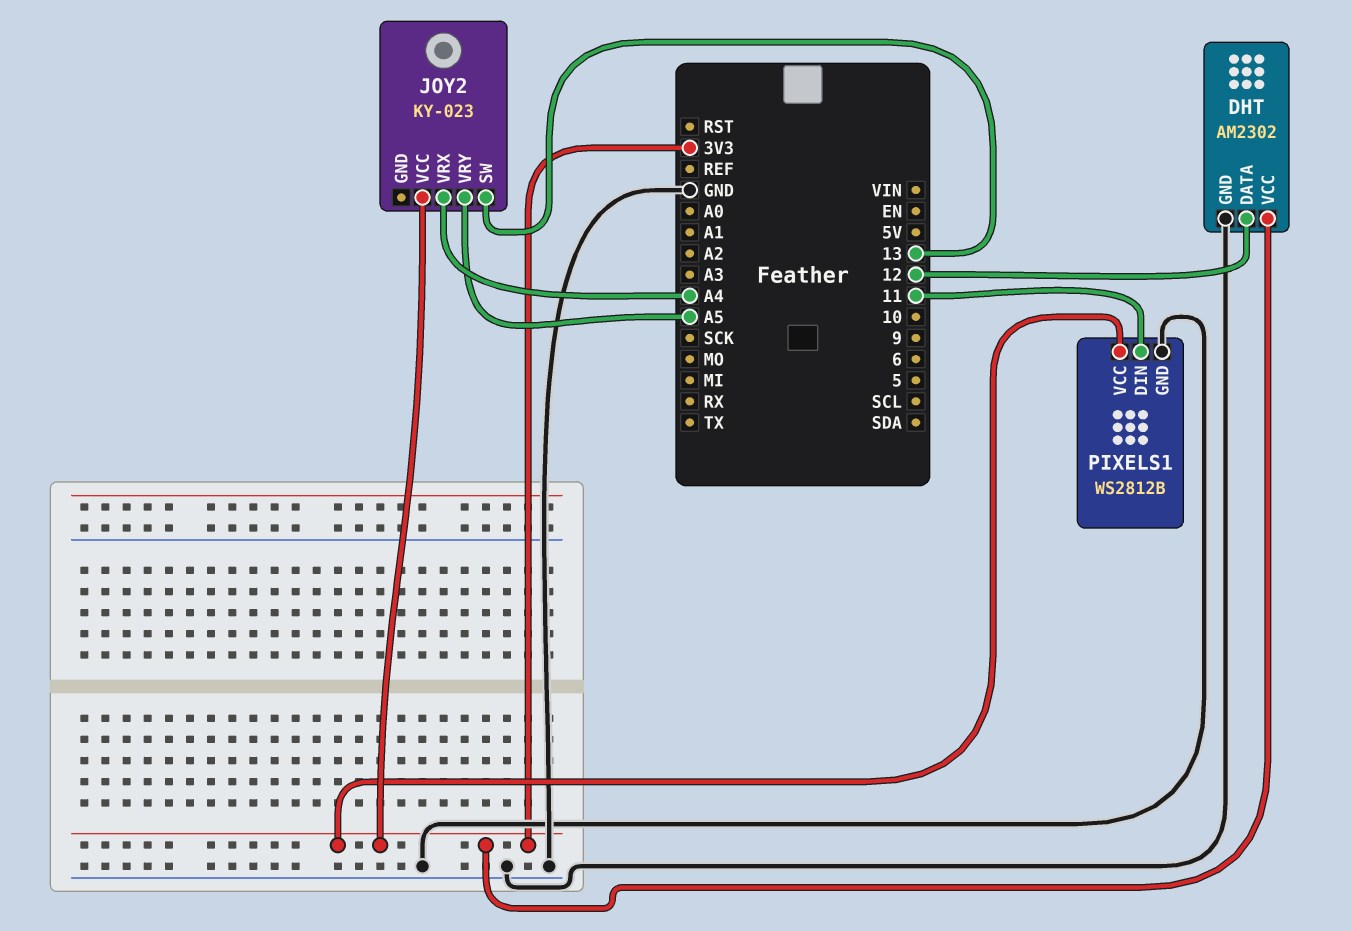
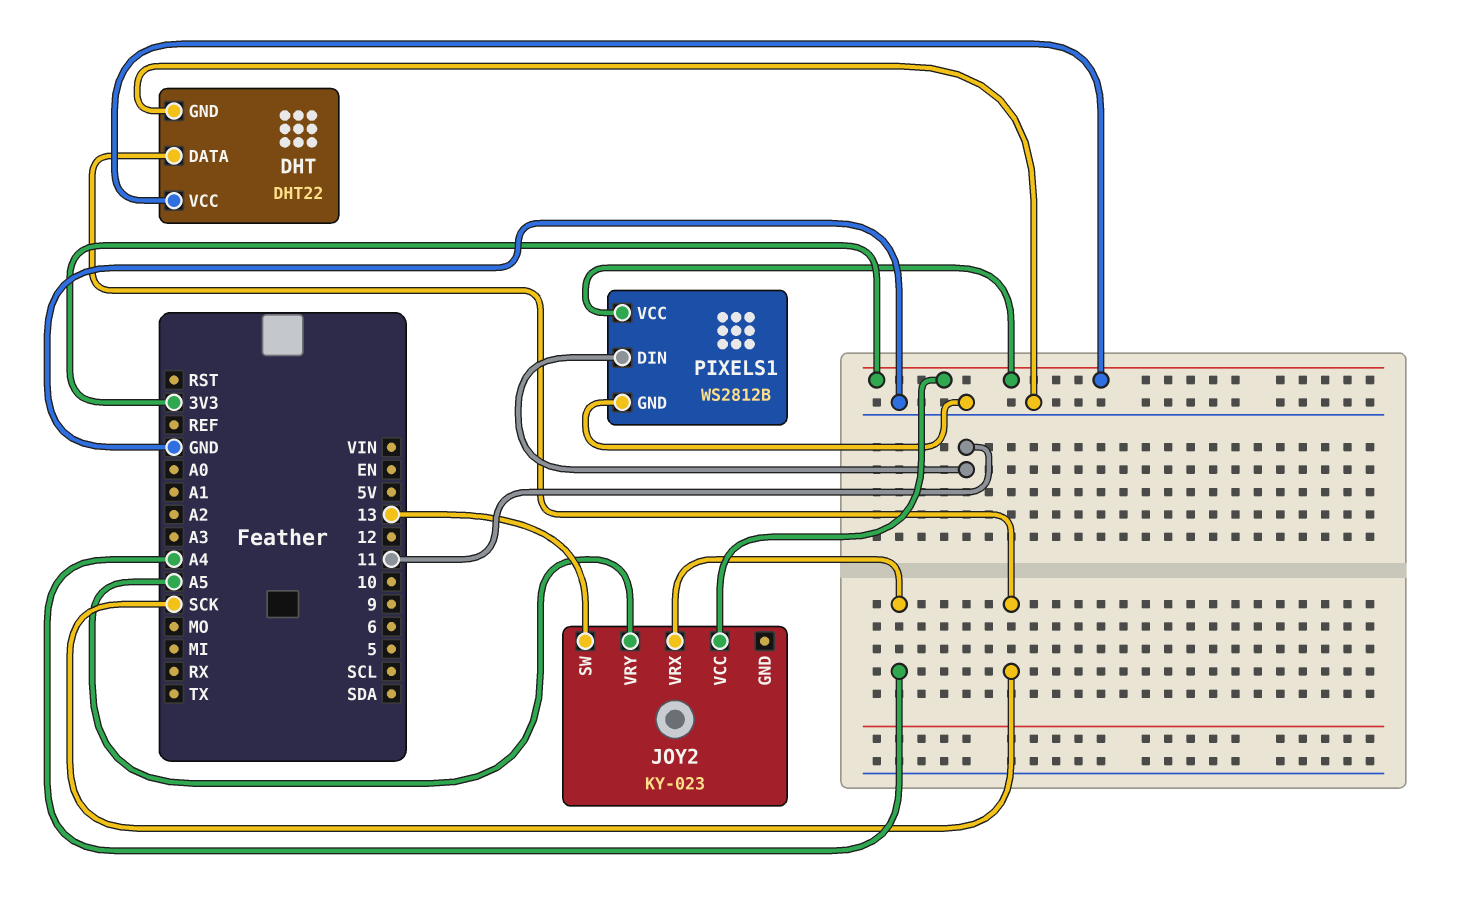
DHT: AM2302 -> DHT22
DHT pin DATA: 12 -> SCK

